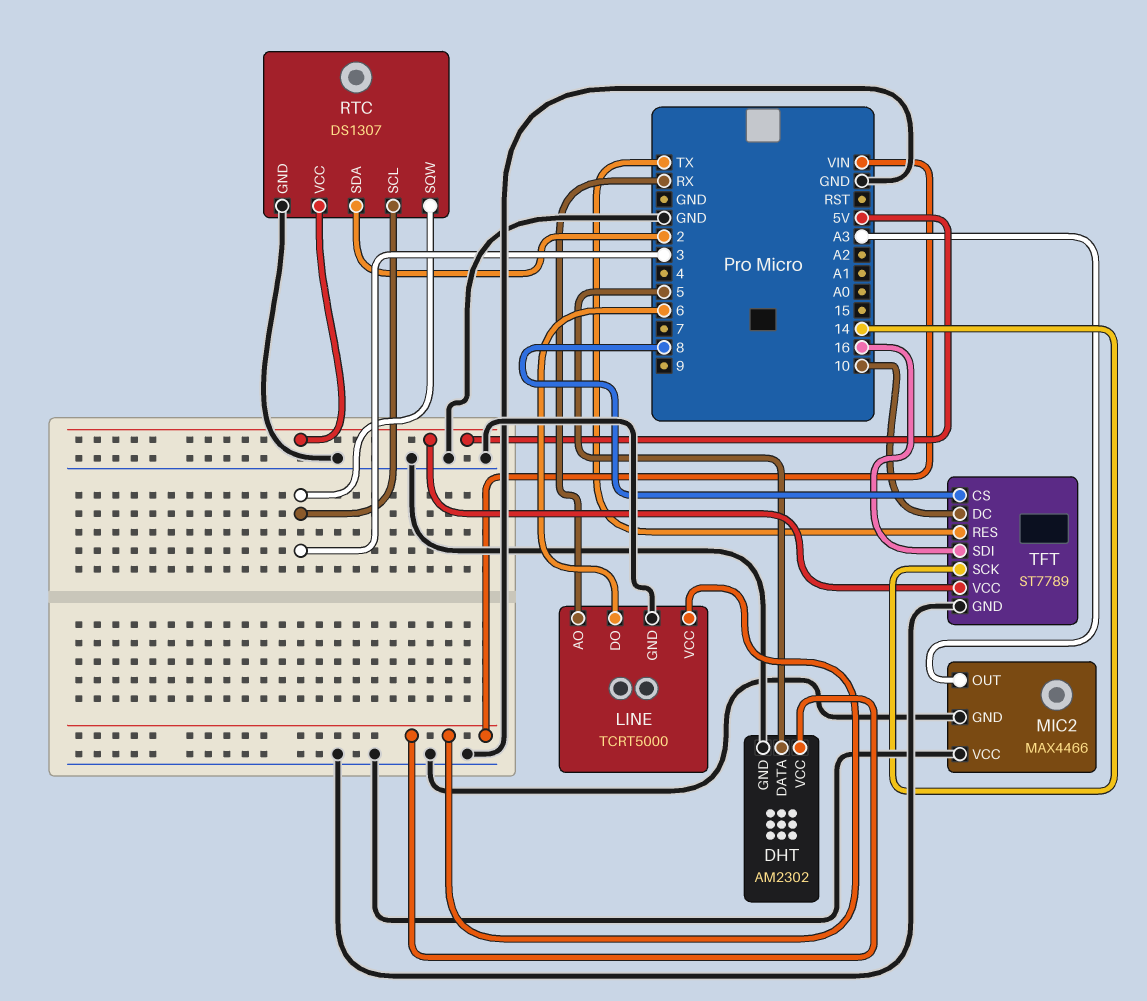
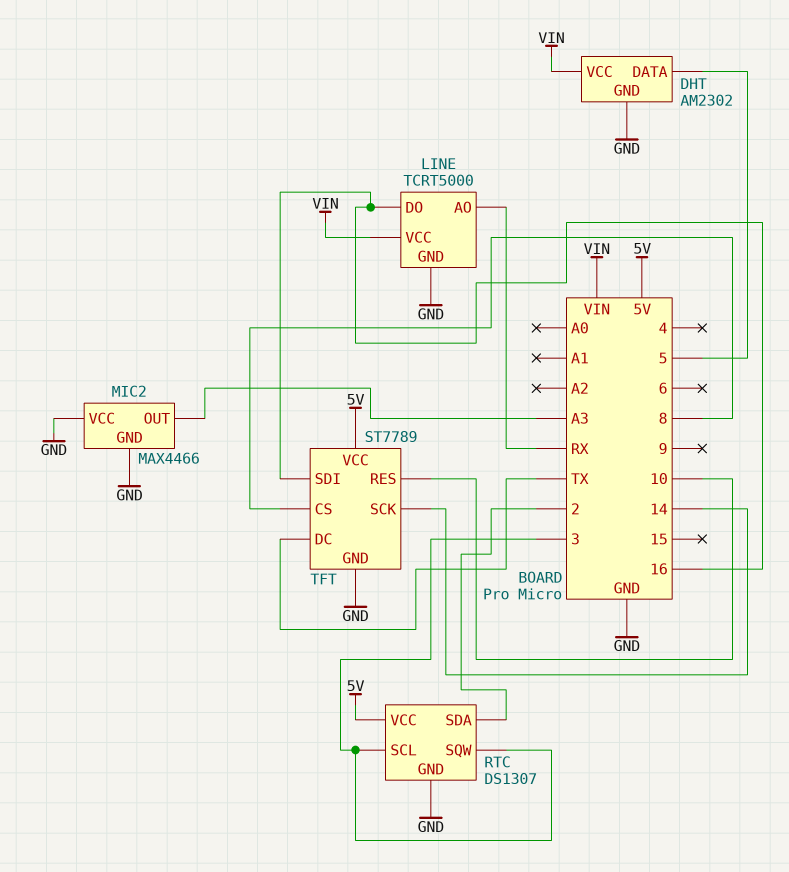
LINE pin DO: 6 -> 16
TFT pin DC: 10 -> TX
TFT pin RES: TX -> 10

